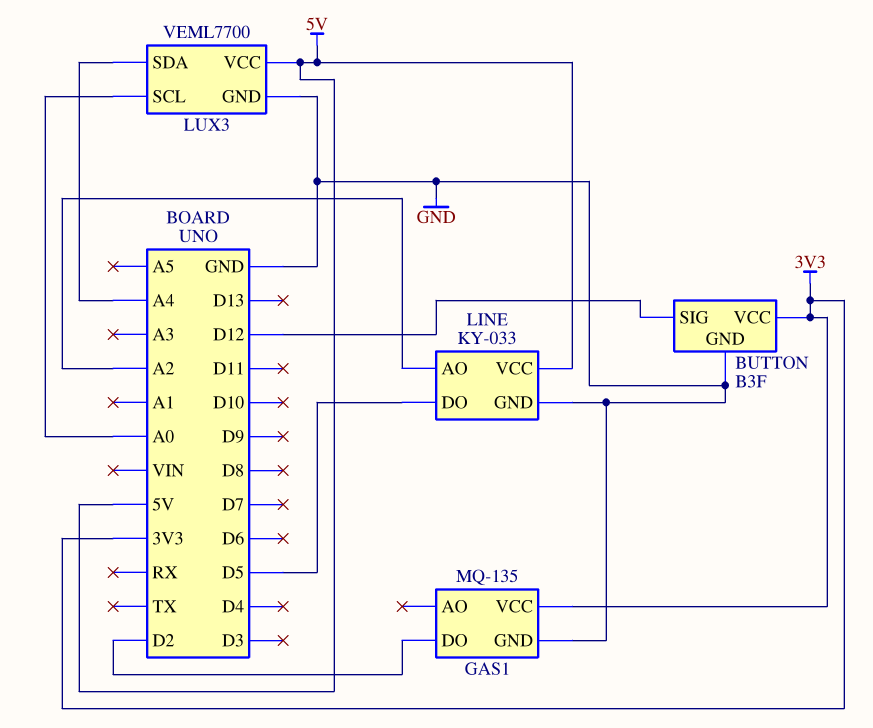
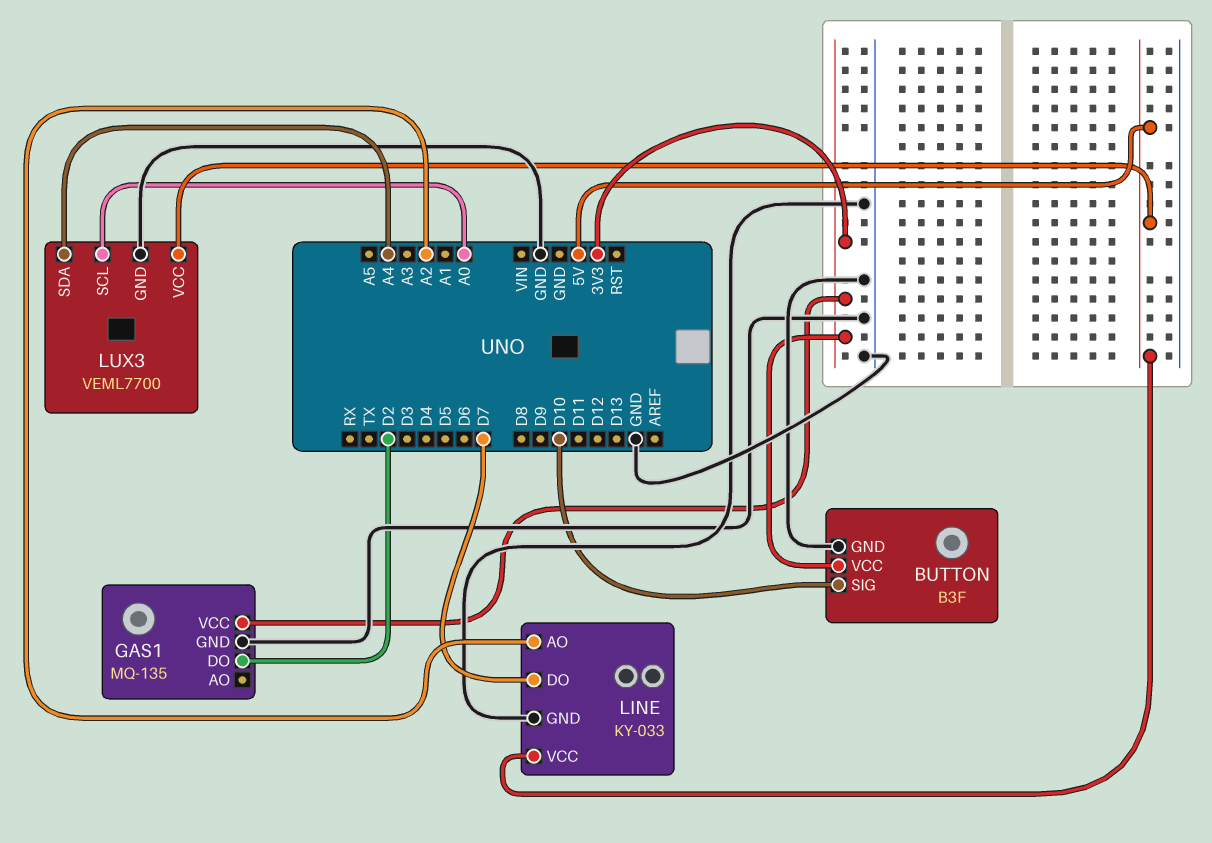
BUTTON pin SIG: D12 -> D10
LINE pin DO: D5 -> D7

